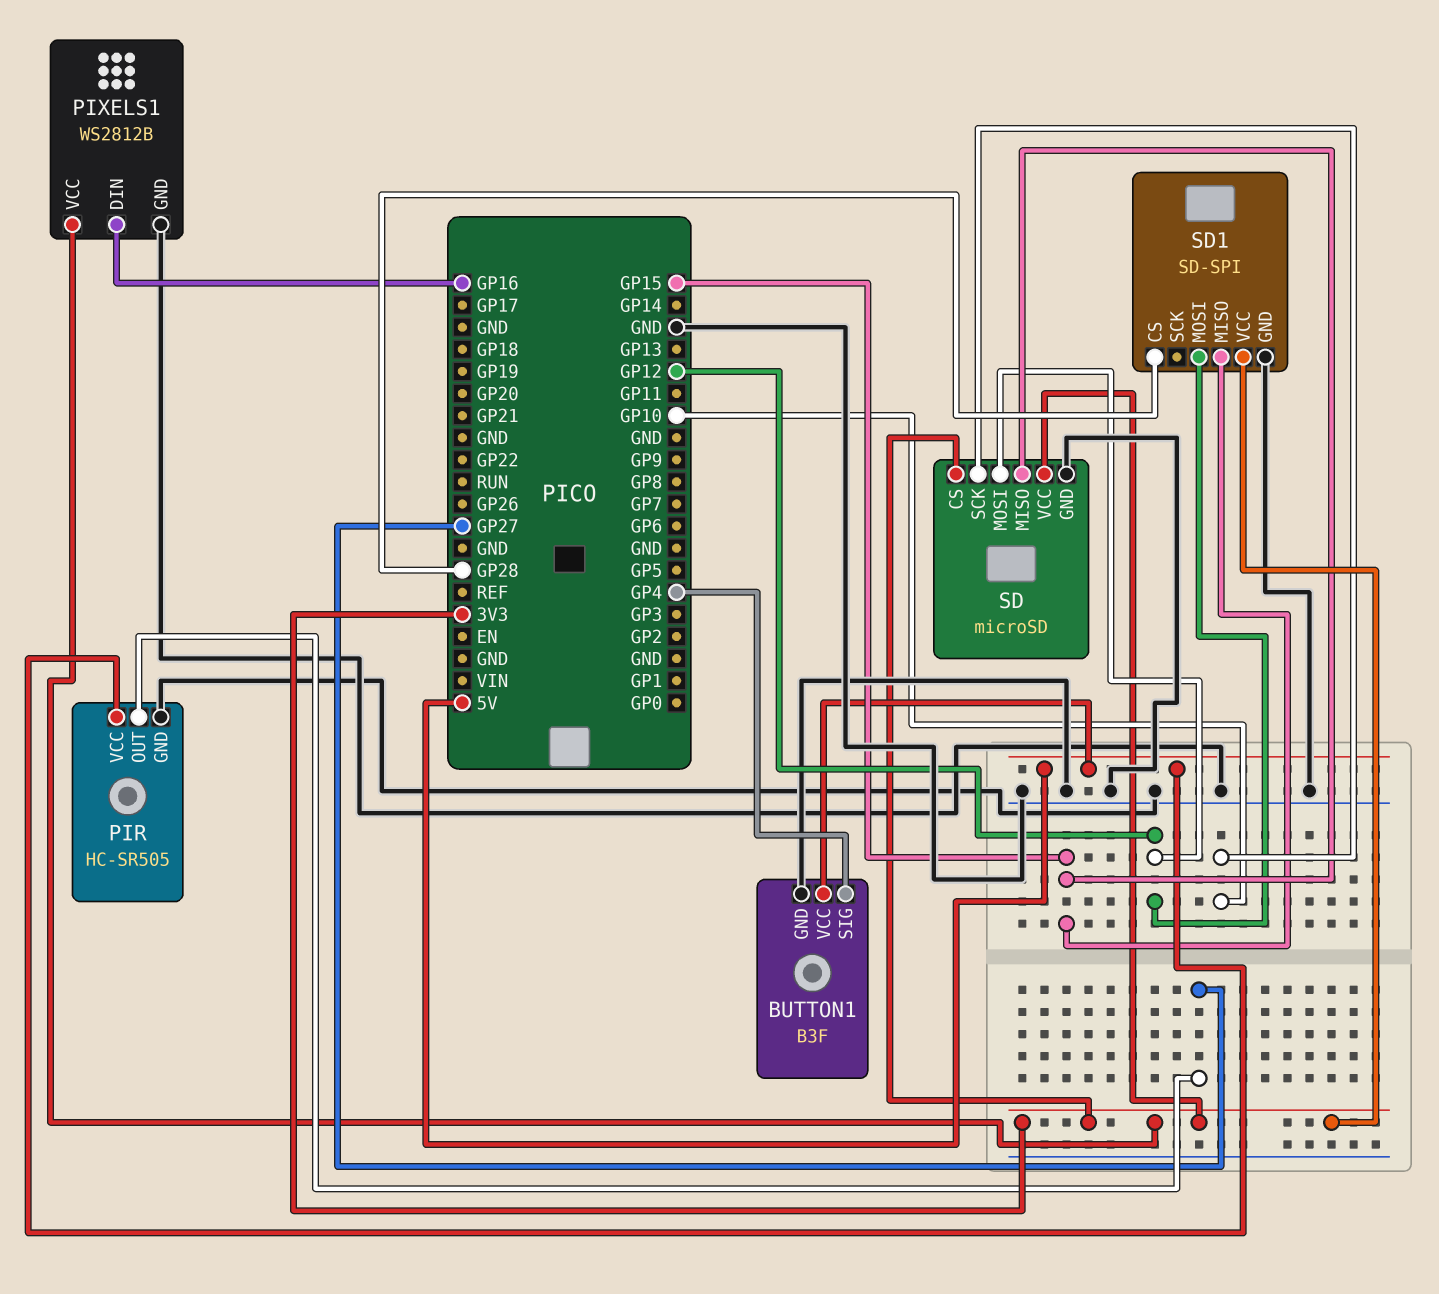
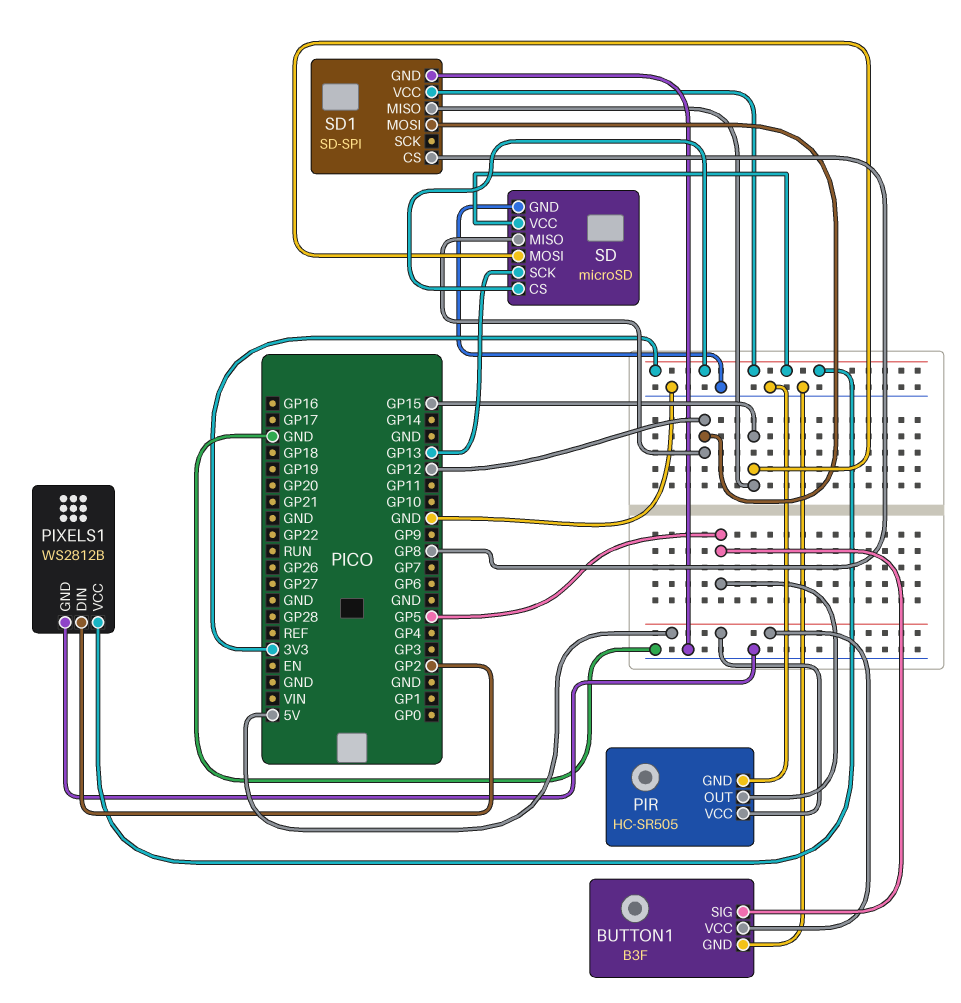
BUTTON1 pin SIG: GP4 -> GP5
PIR pin OUT: GP27 -> GP5
PIXELS1 pin DIN: GP16 -> GP2
SD pin MISO: GP15 -> GP12
SD pin MOSI: GP12 -> GP15
SD pin SCK: GP10 -> GP13
SD1 pin CS: GP28 -> GP8

